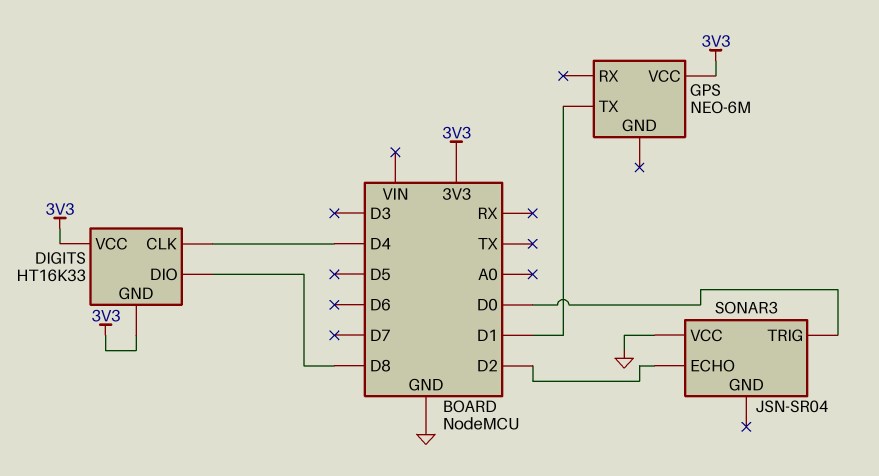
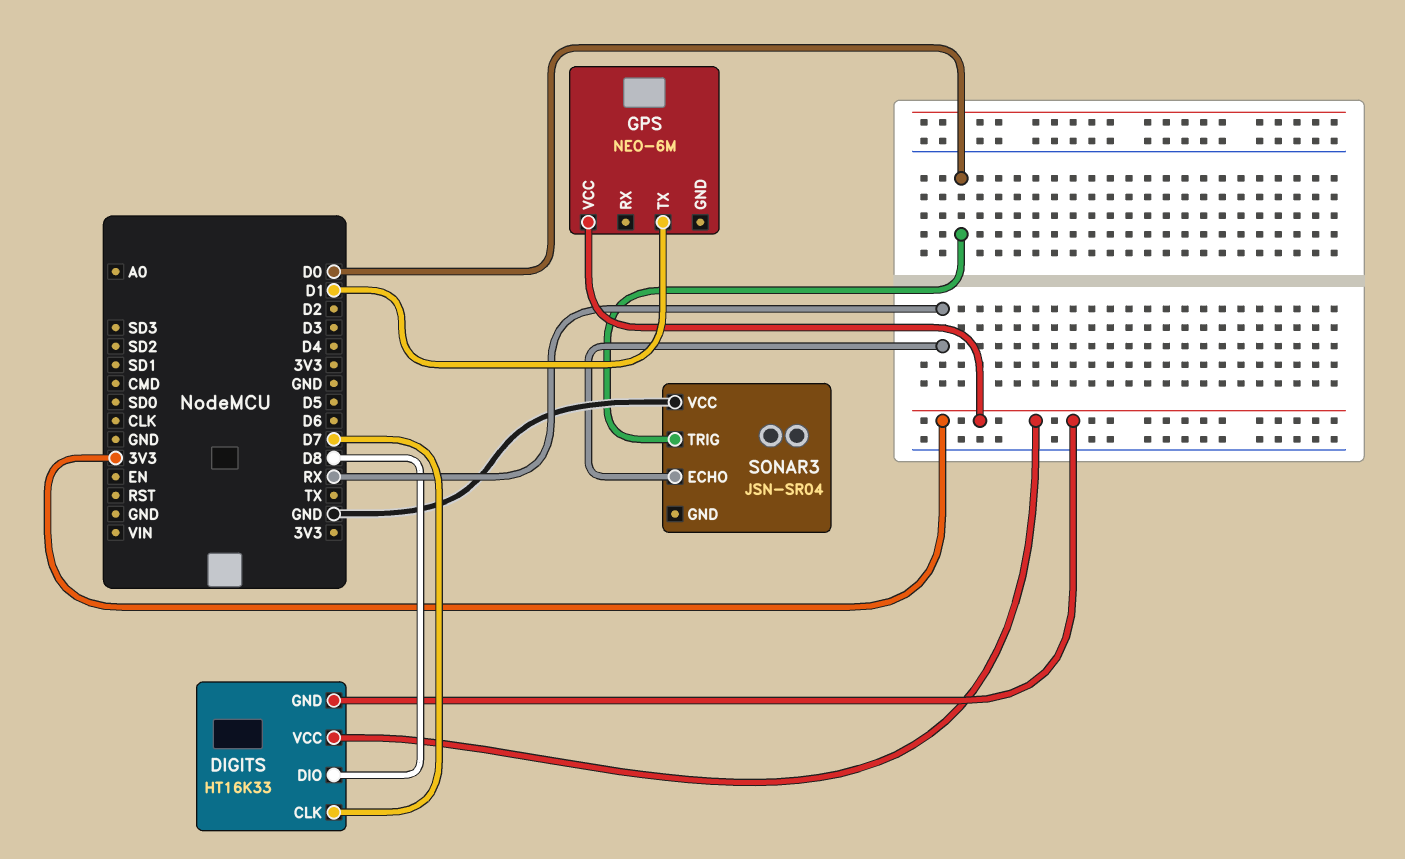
DIGITS pin CLK: D4 -> D7
SONAR3 pin ECHO: D2 -> RX

